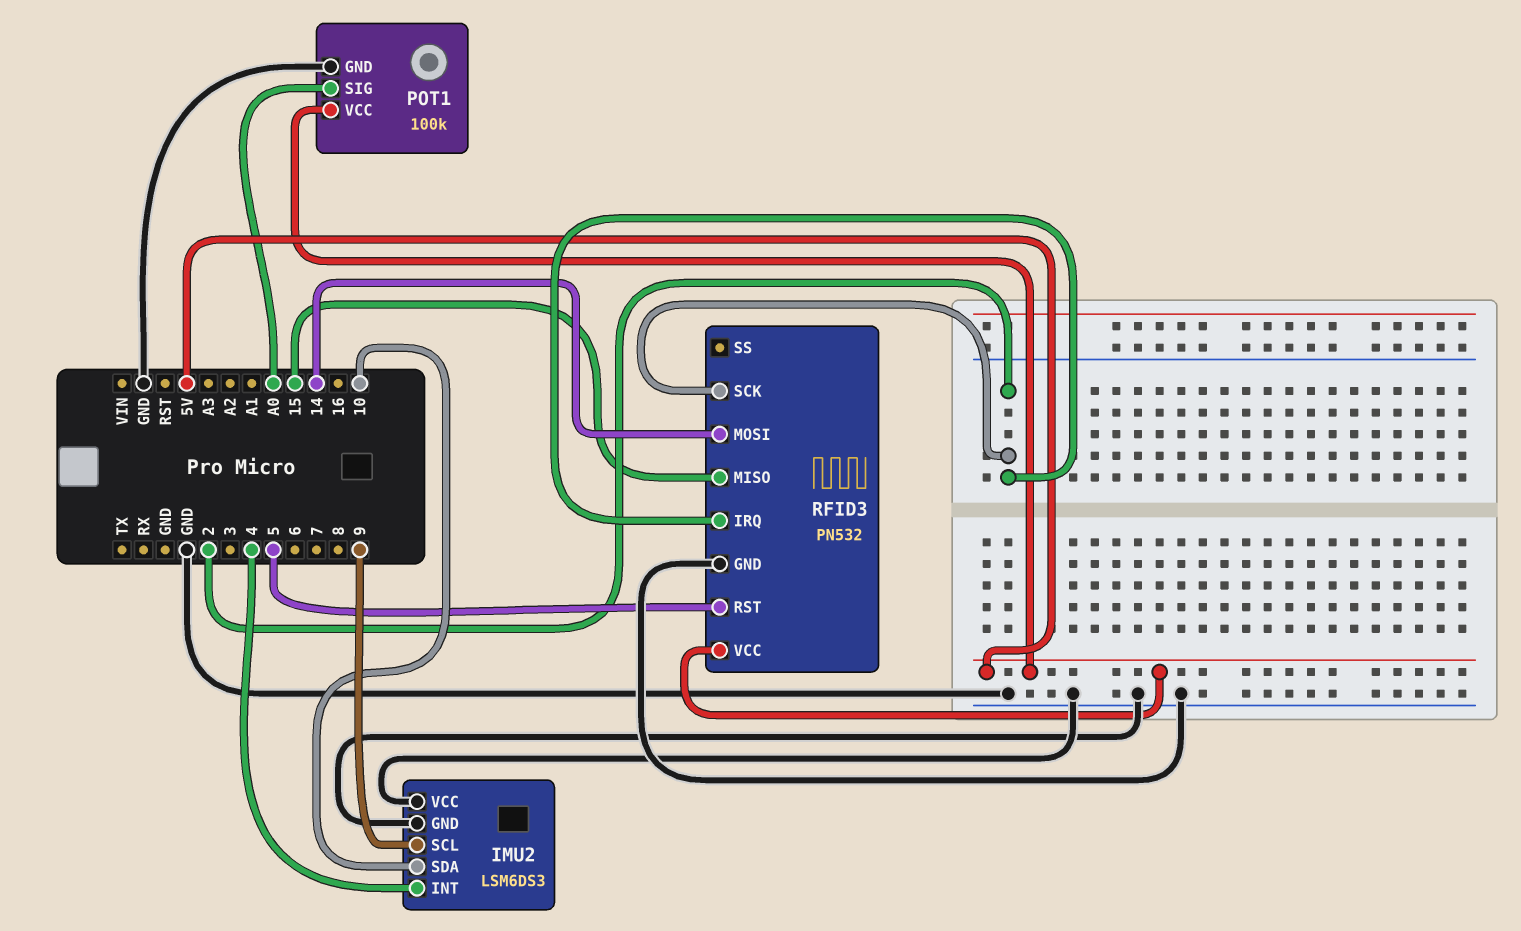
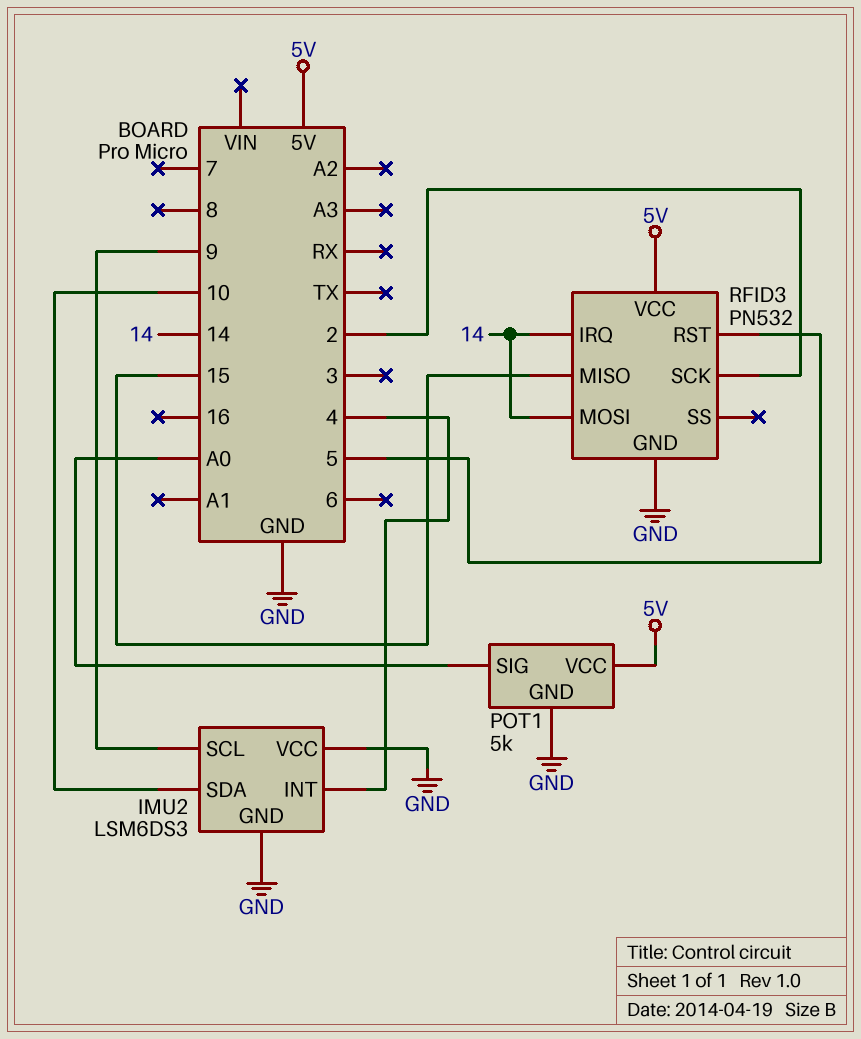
POT1: 100k -> 5k
RFID3 pin IRQ: 2 -> 14

